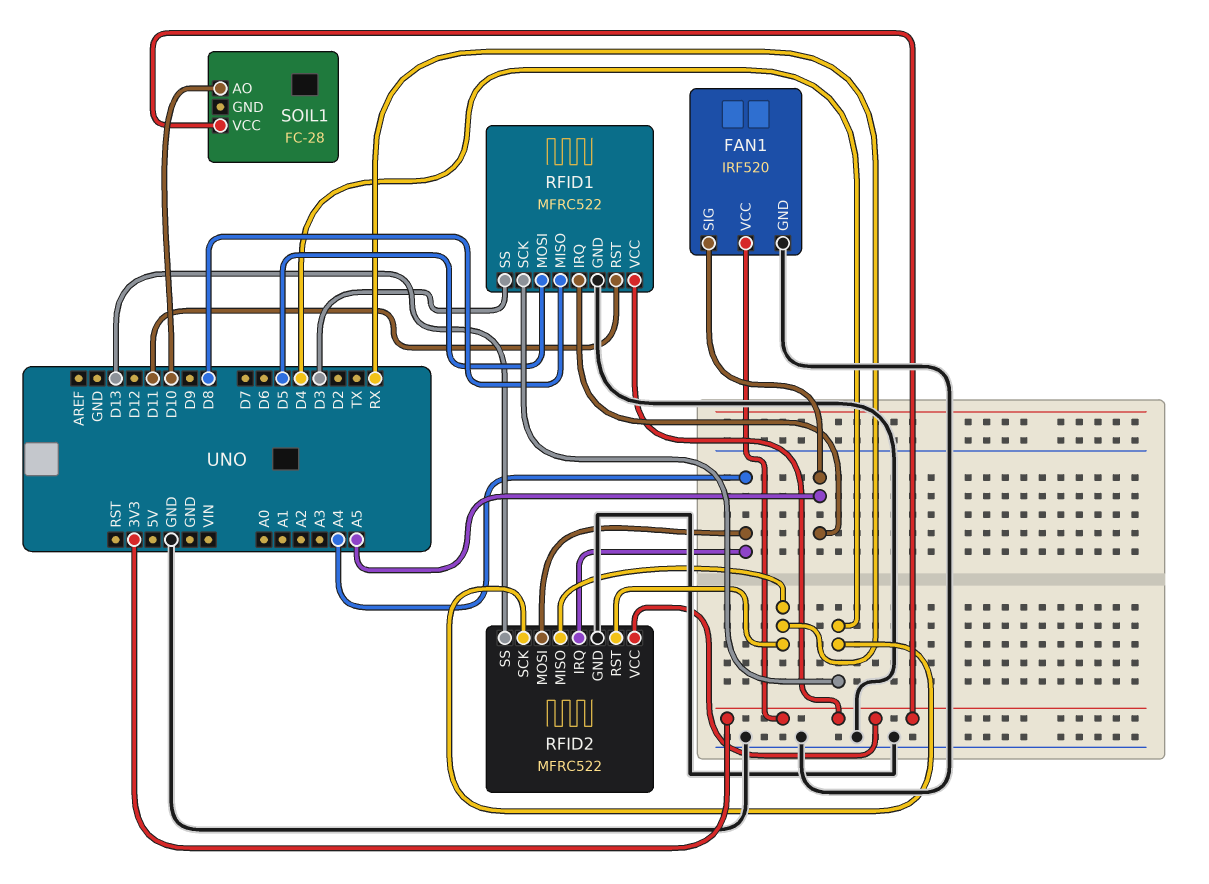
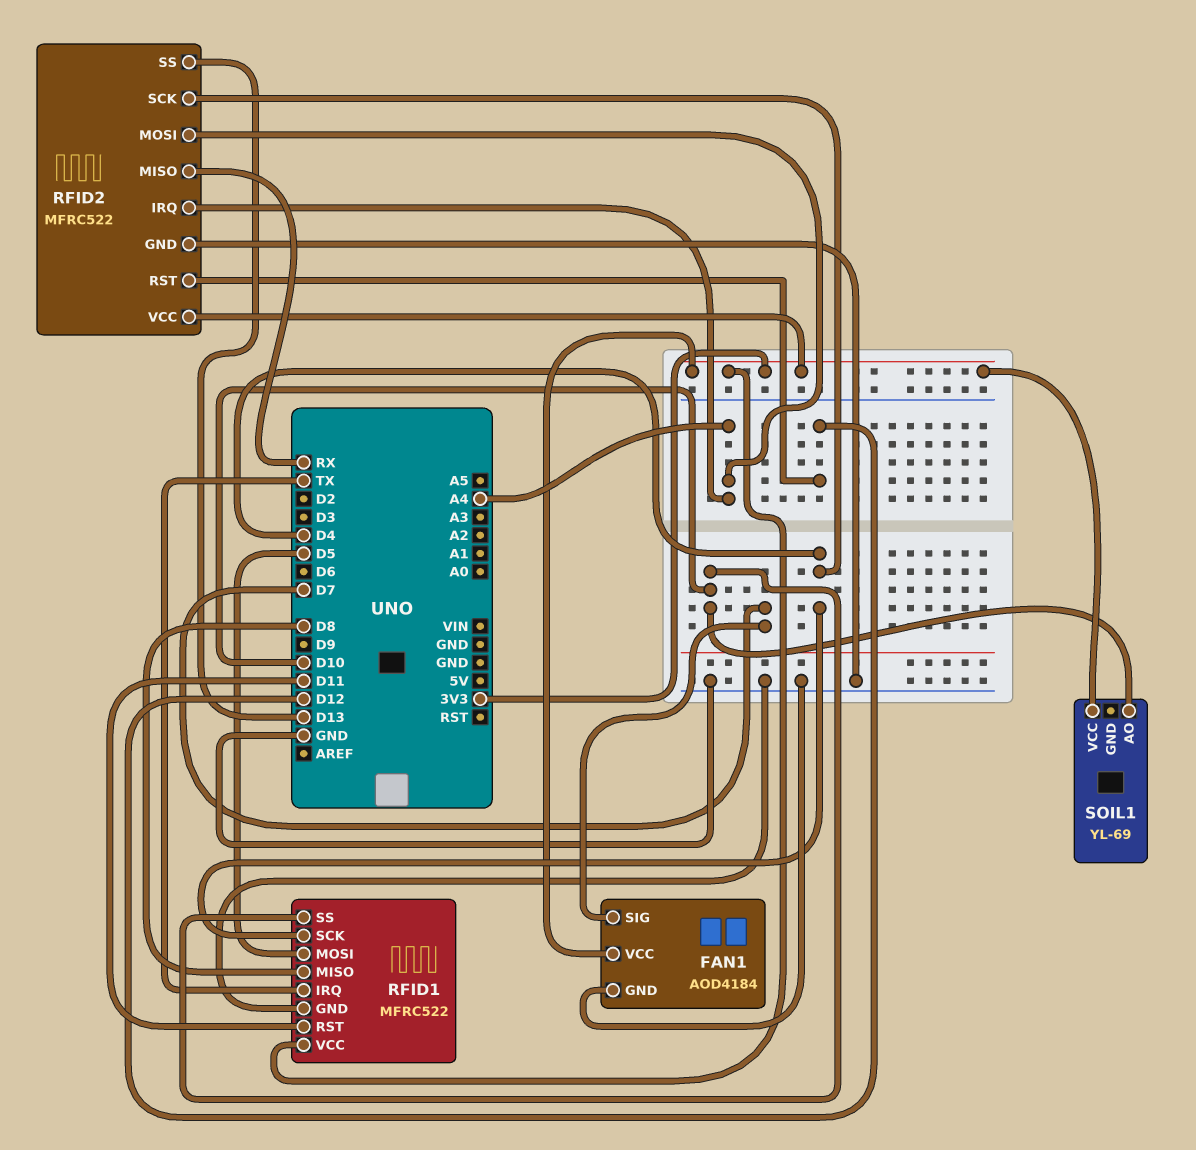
FAN1: IRF520 -> AOD4184
FAN1 pin SIG: A5 -> D7
RFID1 pin IRQ: A5 -> TX
RFID1 pin SS: D3 -> D10
RFID2 pin RST: RX -> D12
SOIL1: FC-28 -> YL-69

